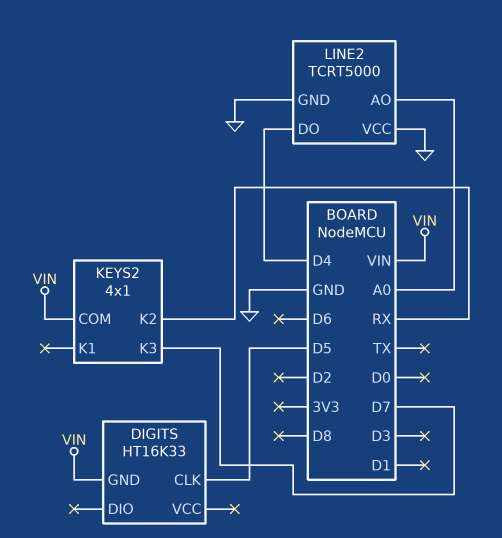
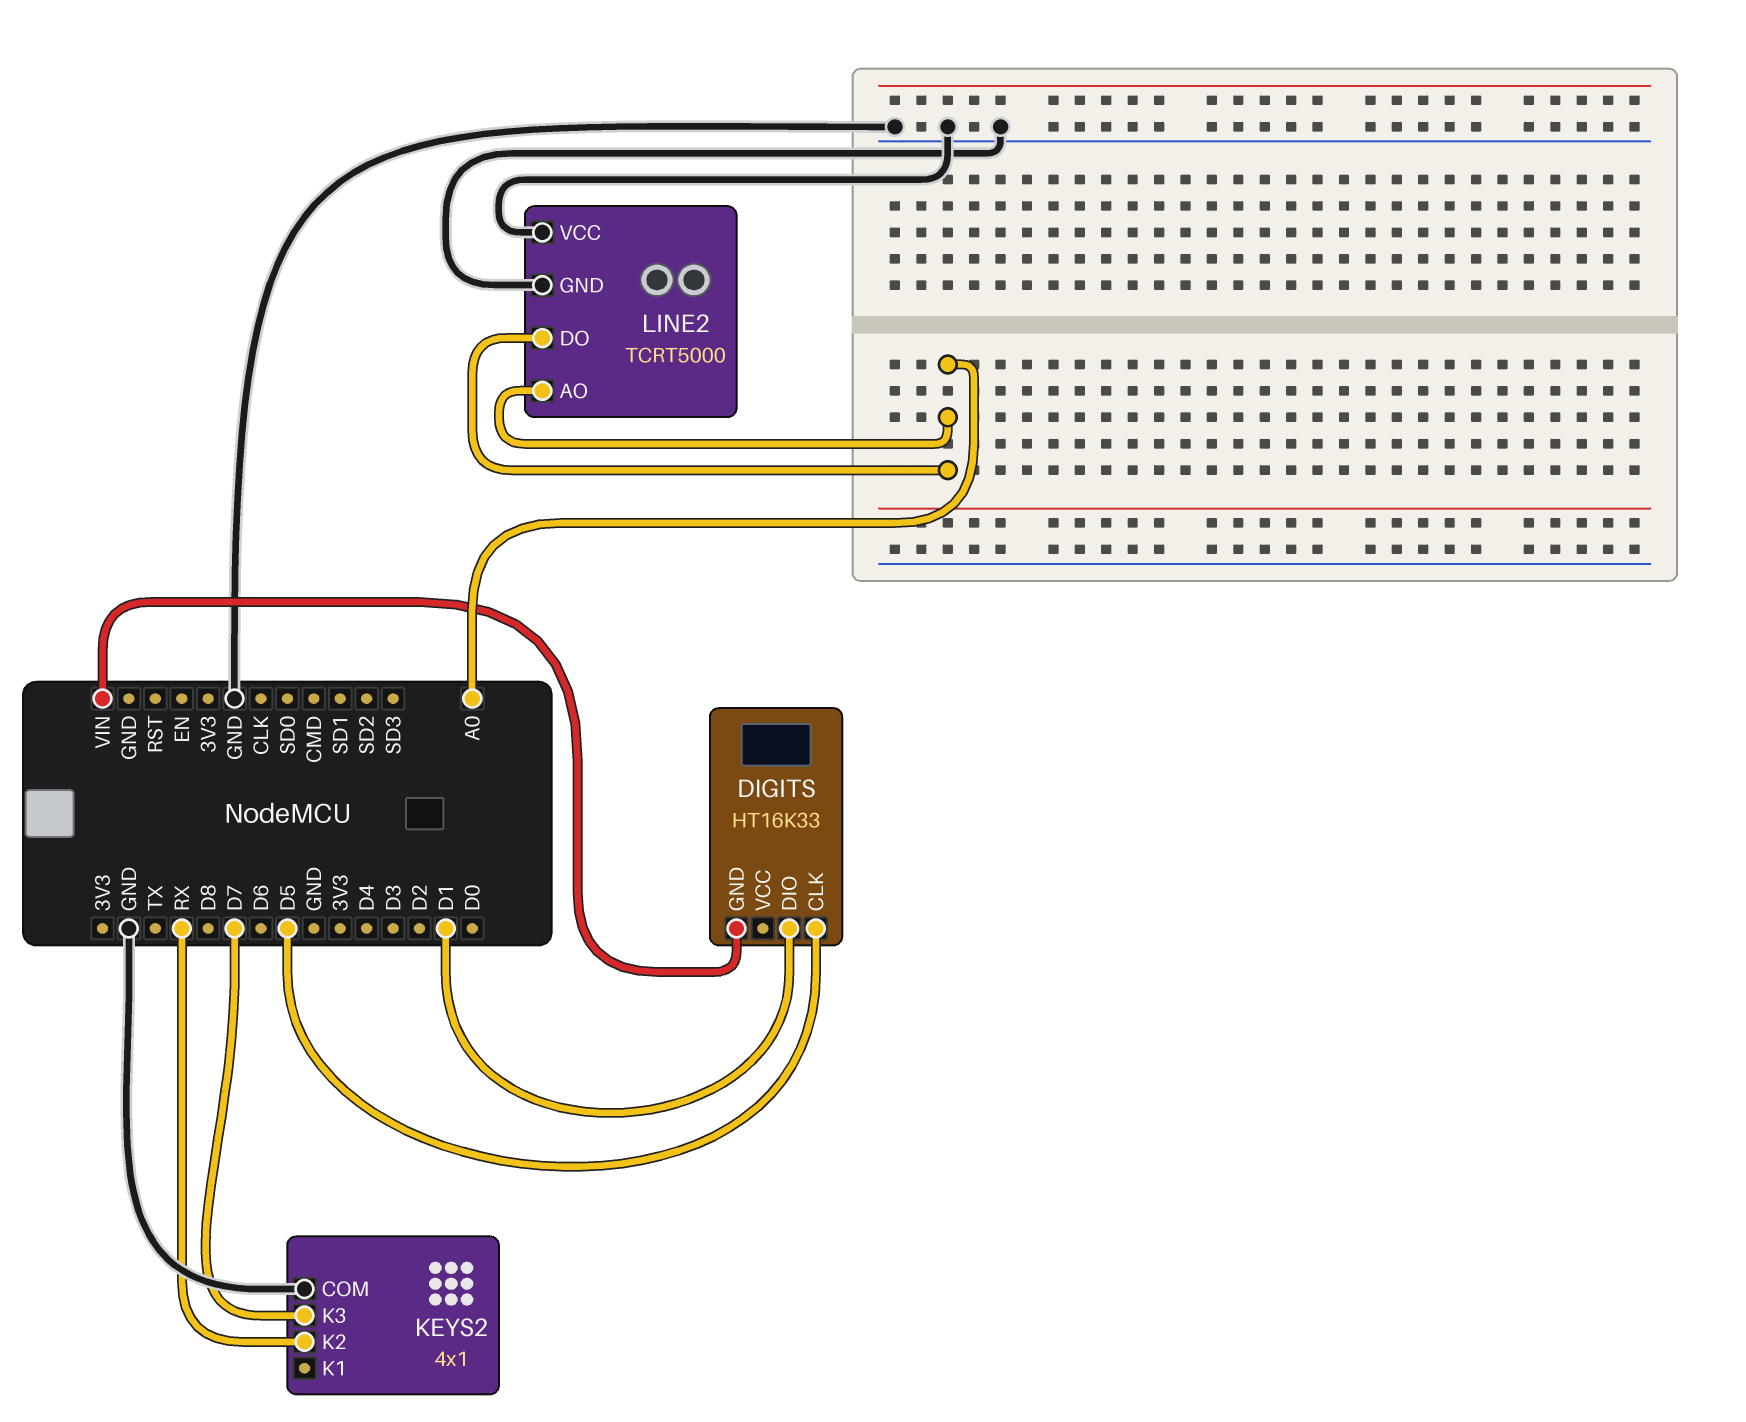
DIGITS pin DIO: none -> D1
KEYS2 pin COM: VIN -> GND
LINE2 pin DO: D4 -> A0

